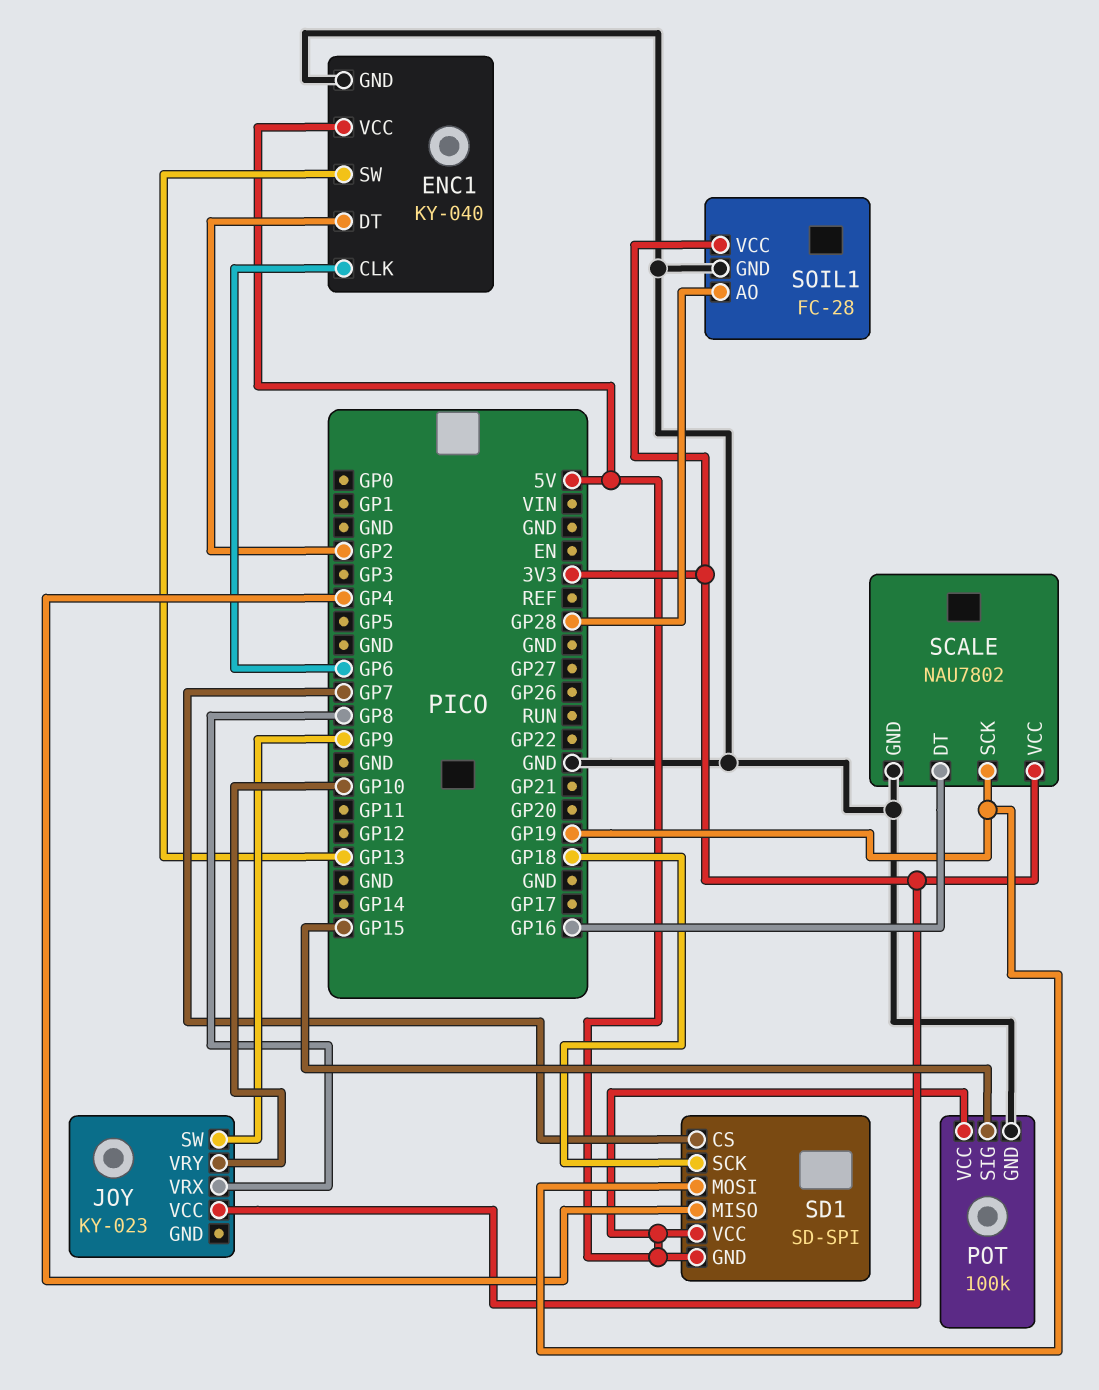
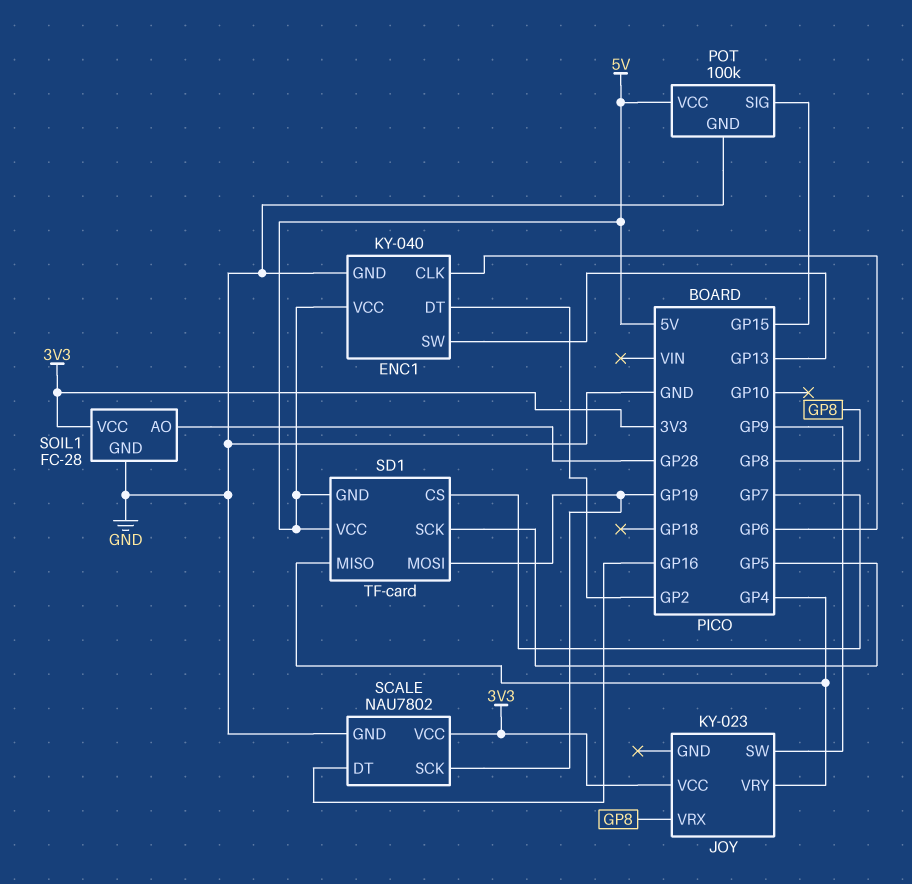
JOY pin VRY: GP10 -> GP4
SD1: SD-SPI -> TF-card
SD1 pin SCK: GP18 -> GP5

